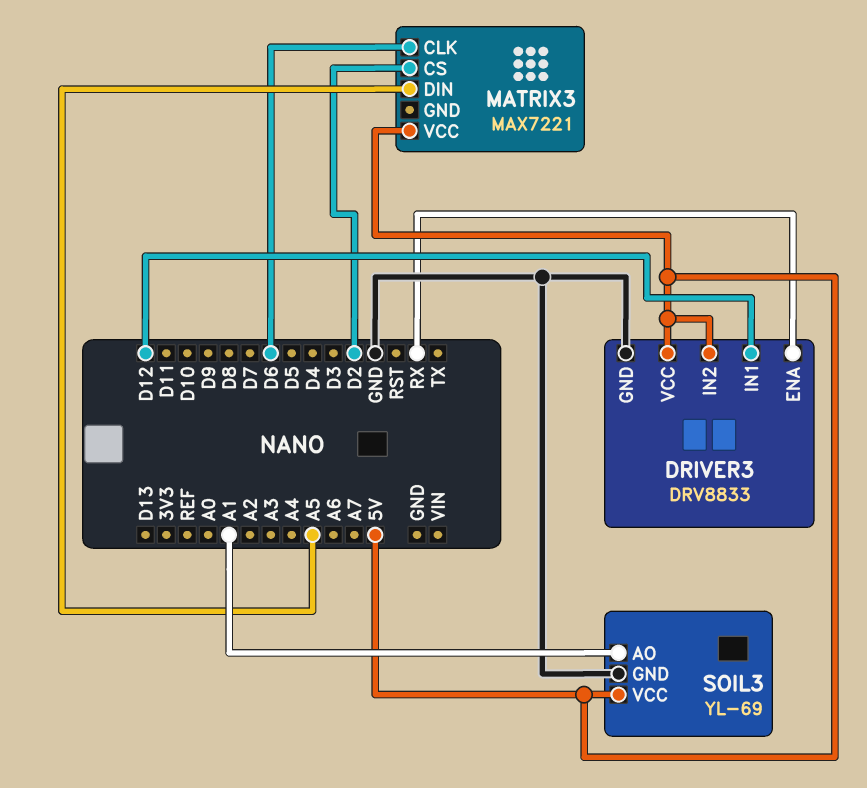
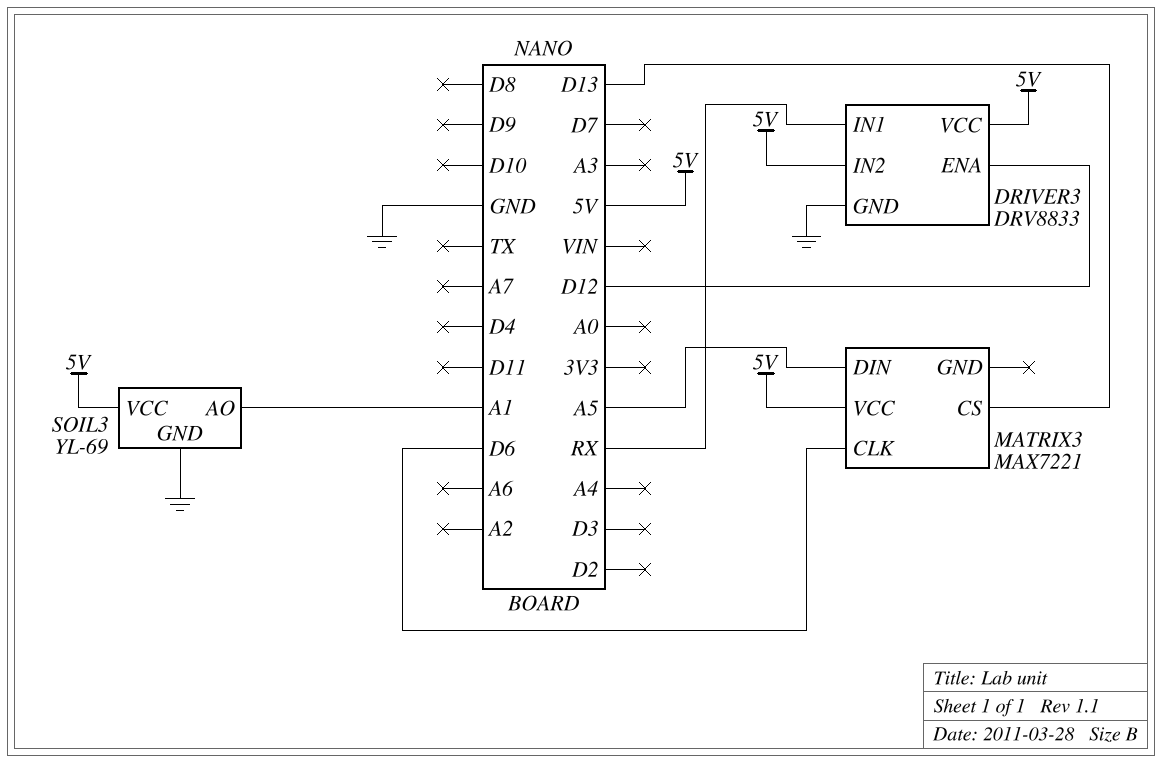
DRIVER3 pin ENA: RX -> D12
DRIVER3 pin IN1: D12 -> RX
MATRIX3 pin CS: D2 -> D13

